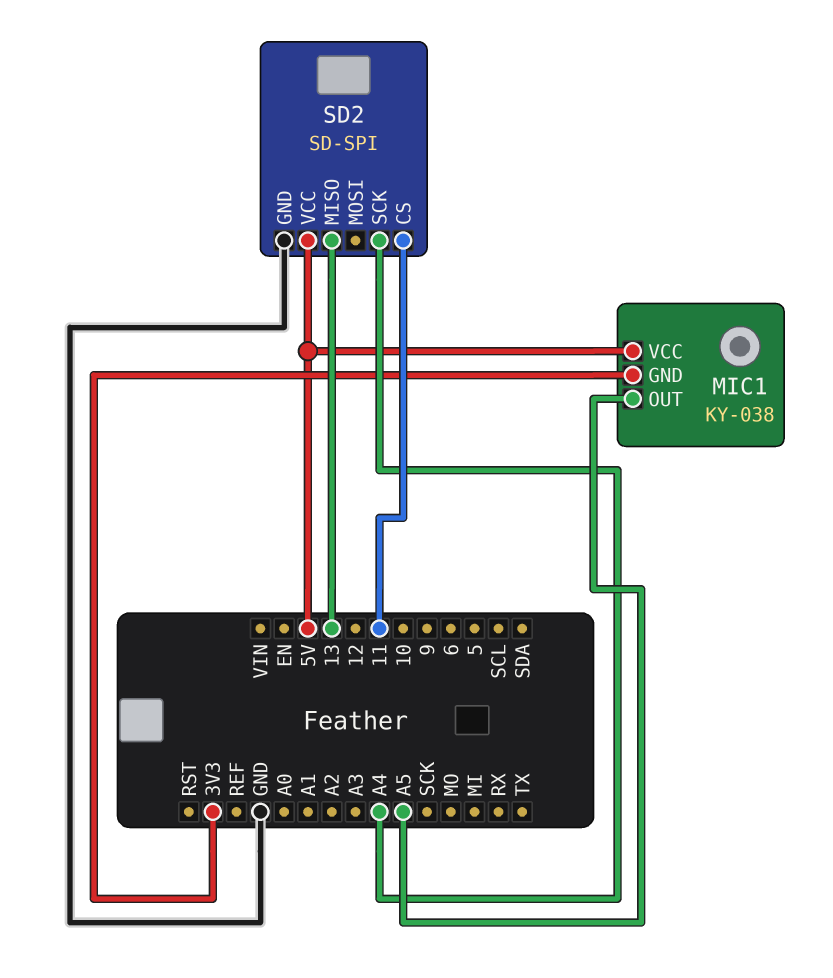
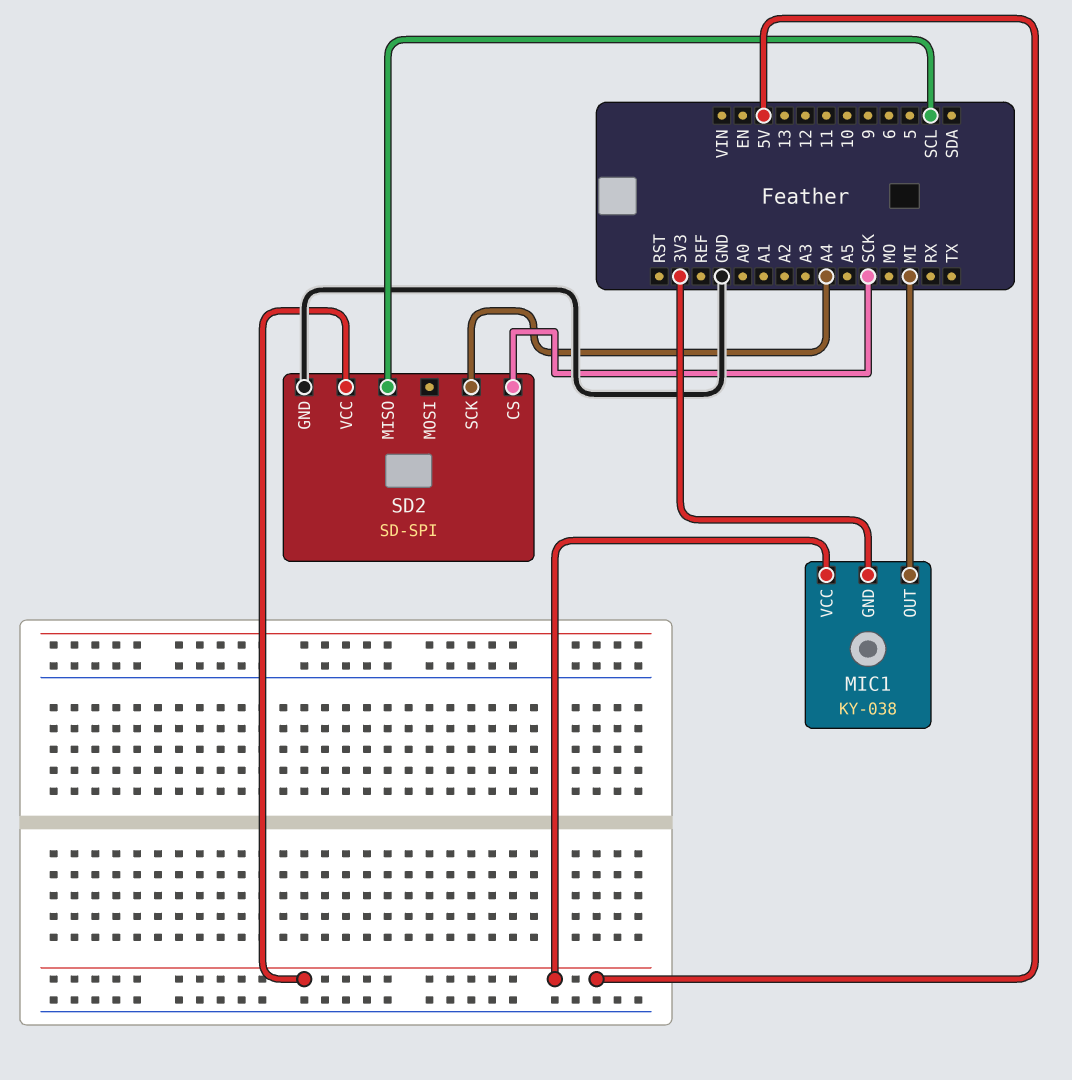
MIC1 pin OUT: A5 -> MI
SD2 pin CS: 11 -> SCK
SD2 pin MISO: 13 -> SCL

